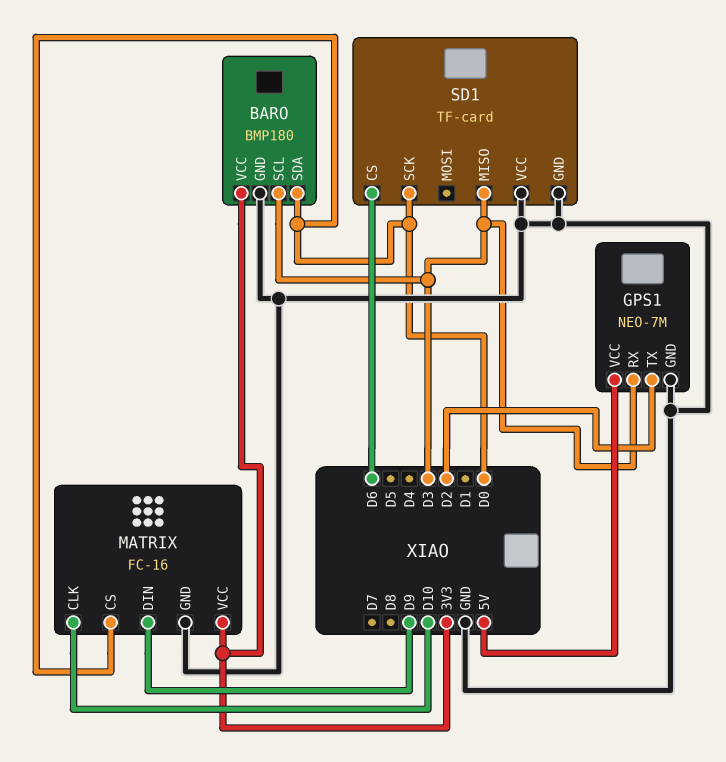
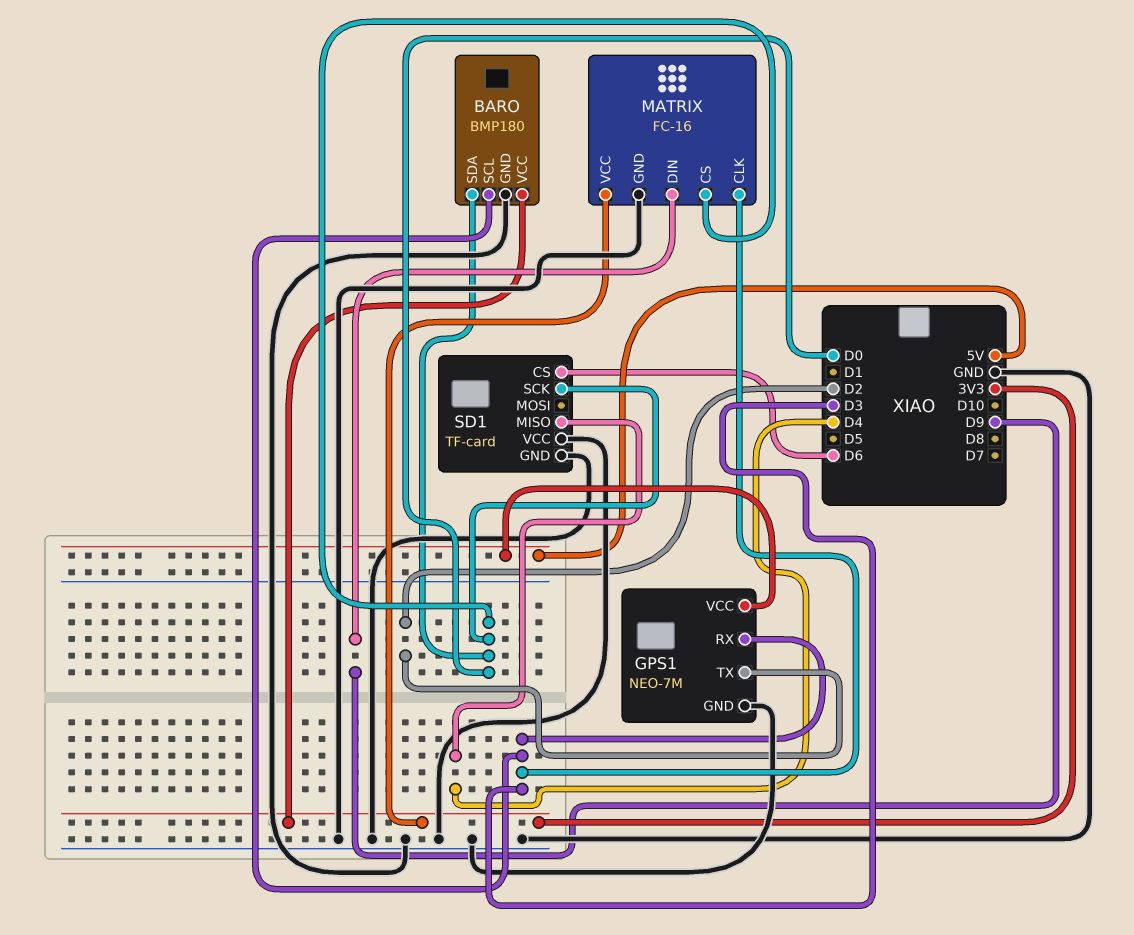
MATRIX pin CLK: D10 -> D3
SD1 pin MISO: D3 -> D4

